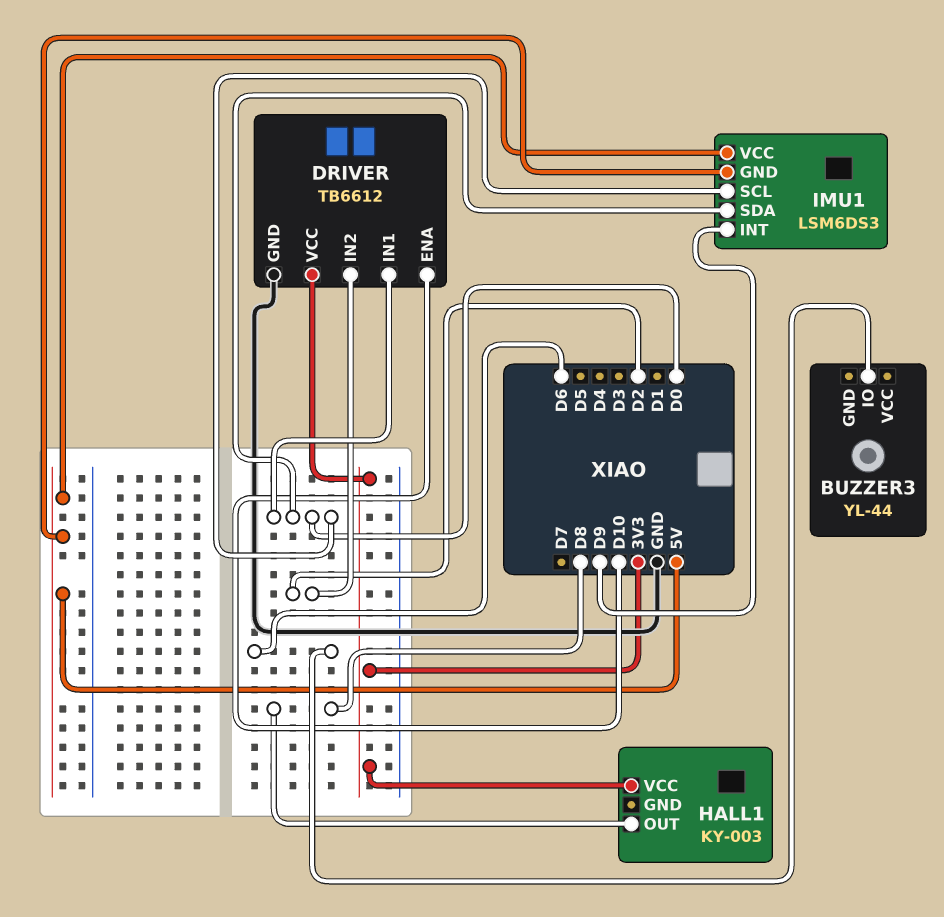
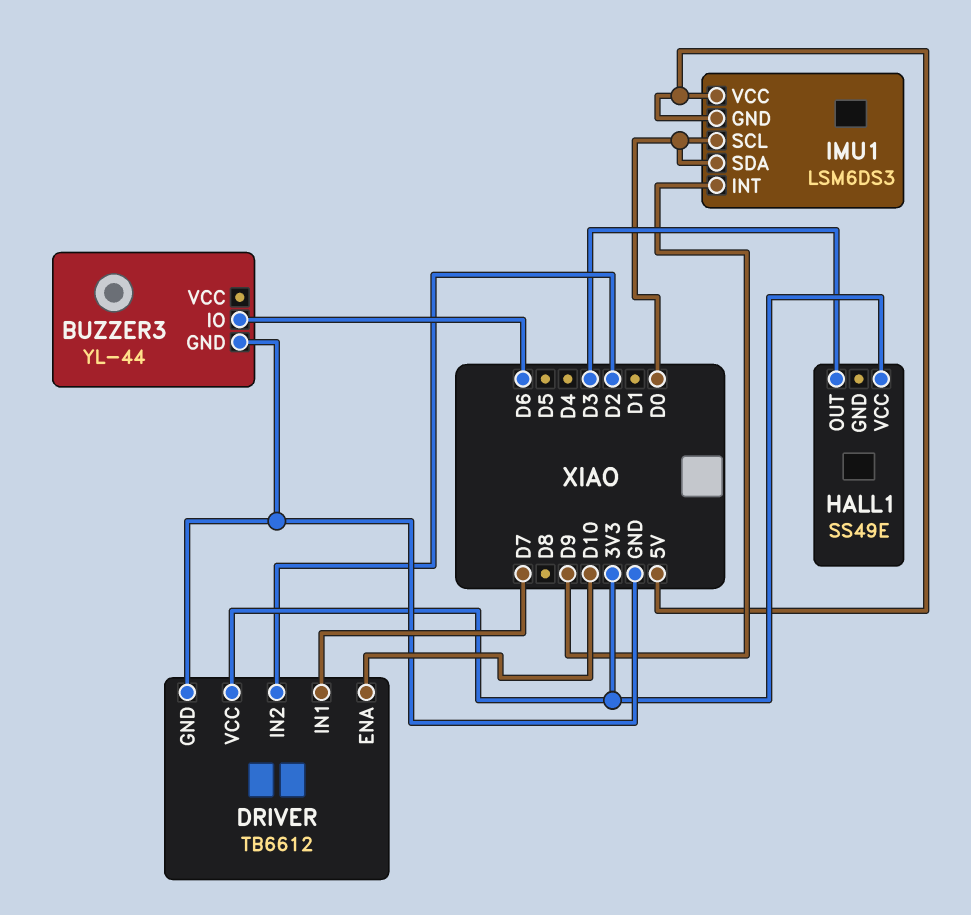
BUZZER3 pin GND: none -> GND
DRIVER pin IN1: D0 -> D7
HALL1: KY-003 -> SS49E
HALL1 pin OUT: D8 -> D3

